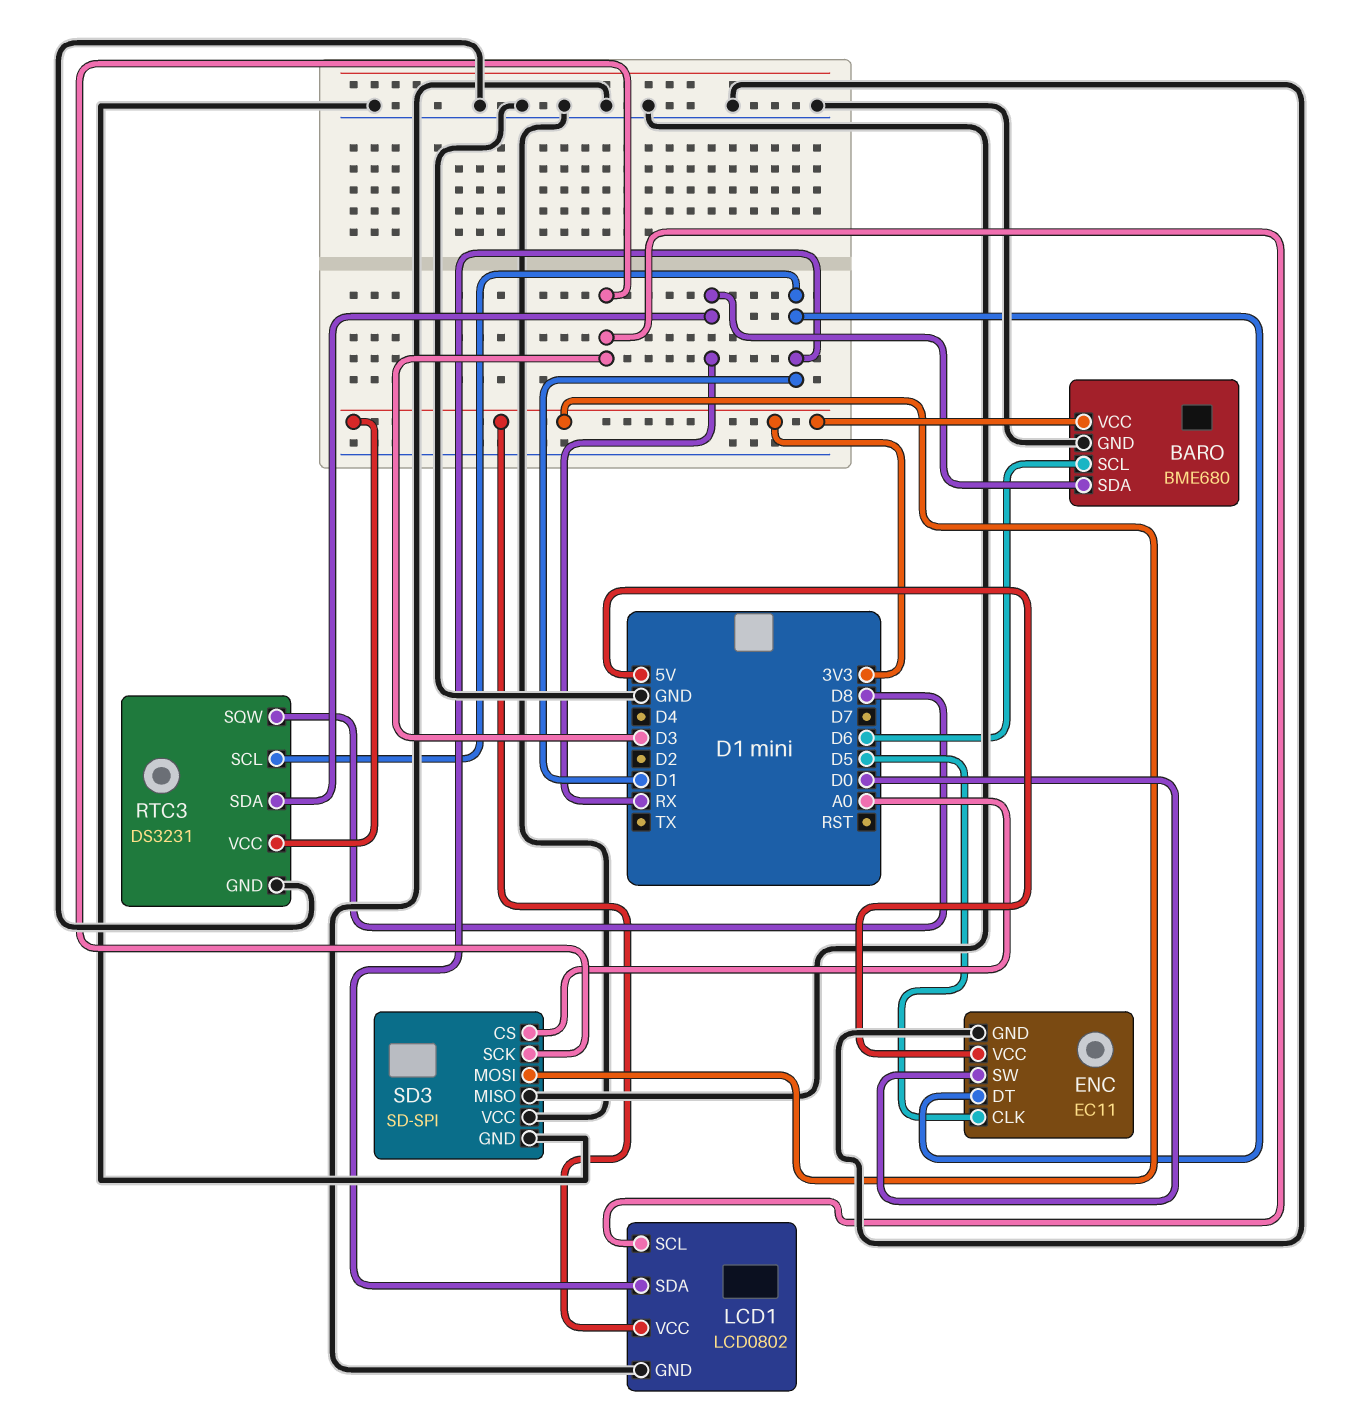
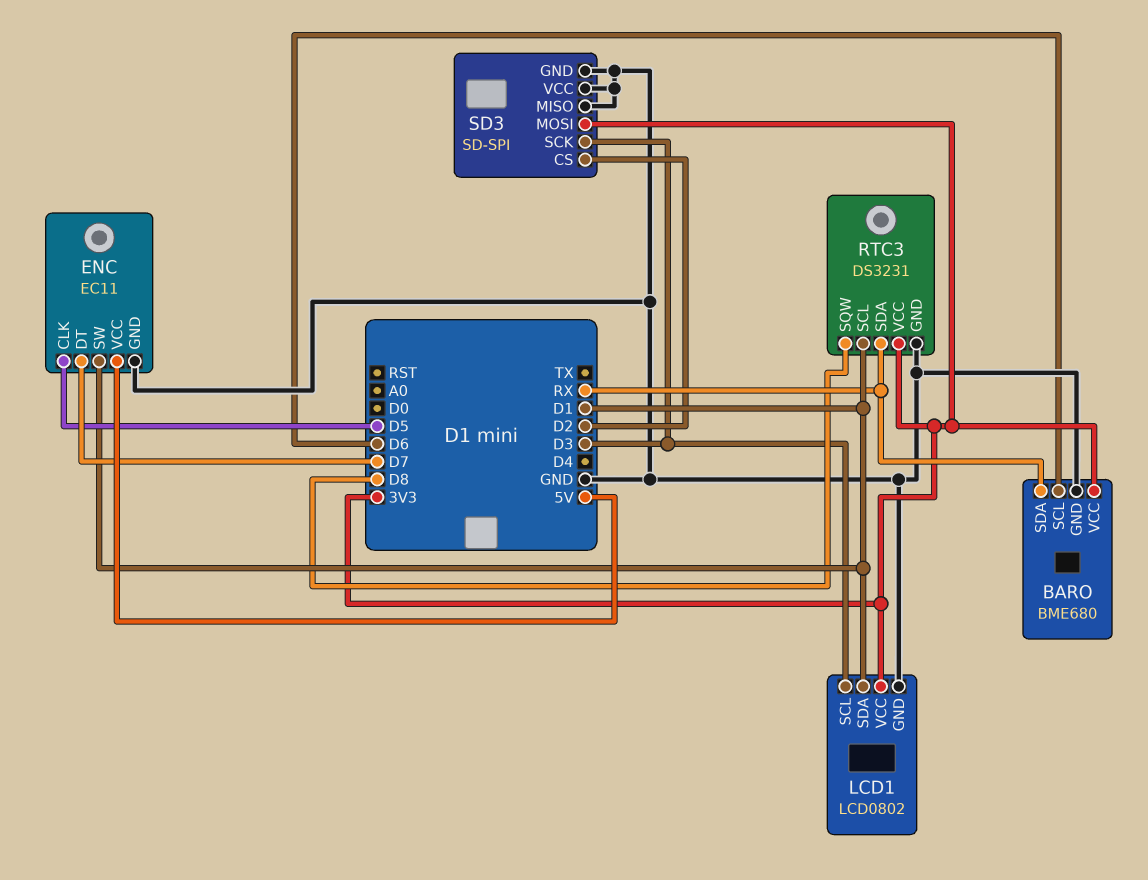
ENC pin DT: D1 -> D7
ENC pin SW: D0 -> D1
SD3 pin CS: A0 -> D2

